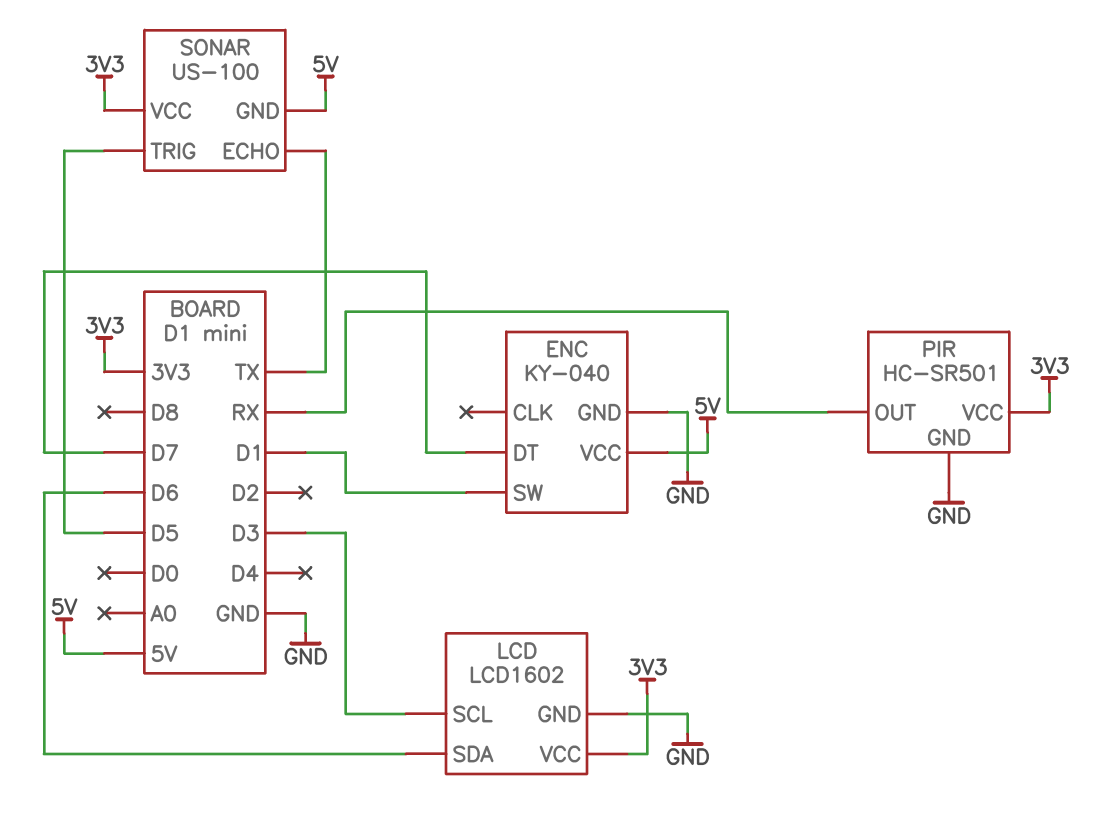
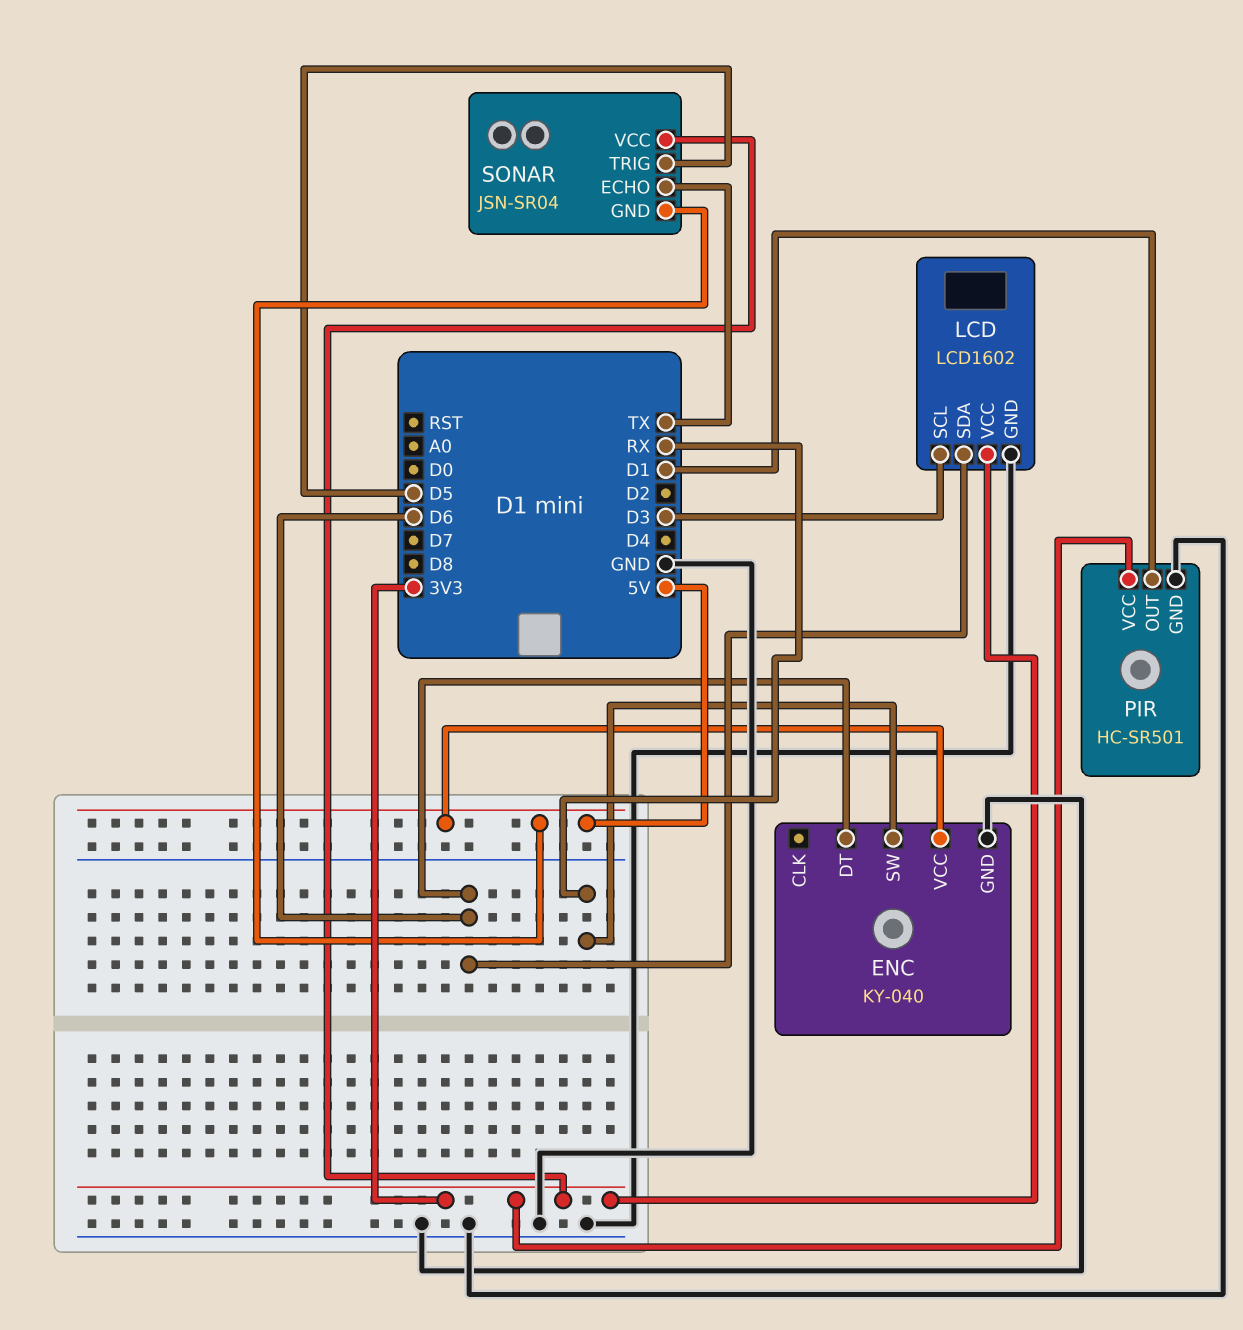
ENC pin DT: D7 -> D6
ENC pin SW: D1 -> RX
PIR pin OUT: RX -> D1
SONAR: US-100 -> JSN-SR04

